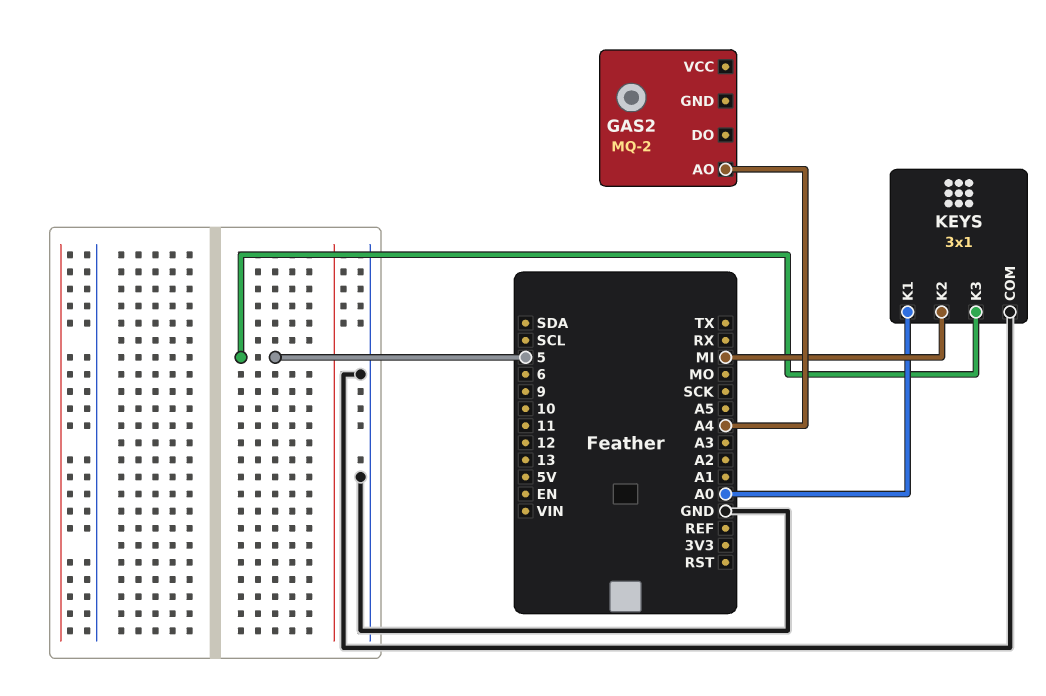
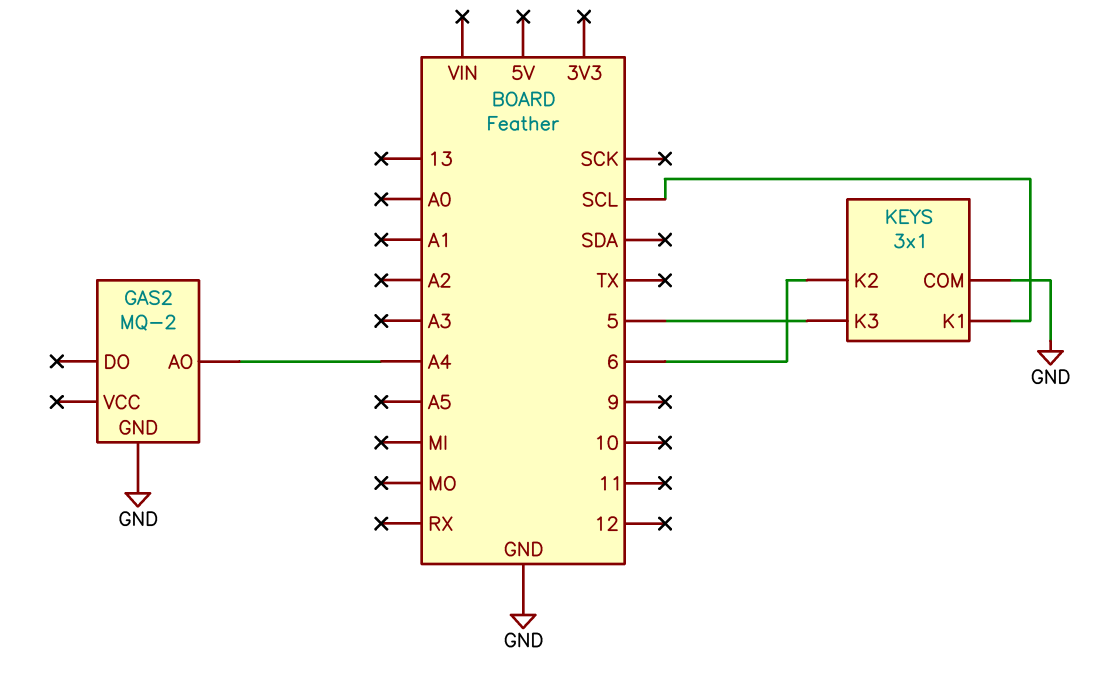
GAS2 pin GND: none -> GND
KEYS pin K1: A0 -> SCL
KEYS pin K2: MI -> 6

